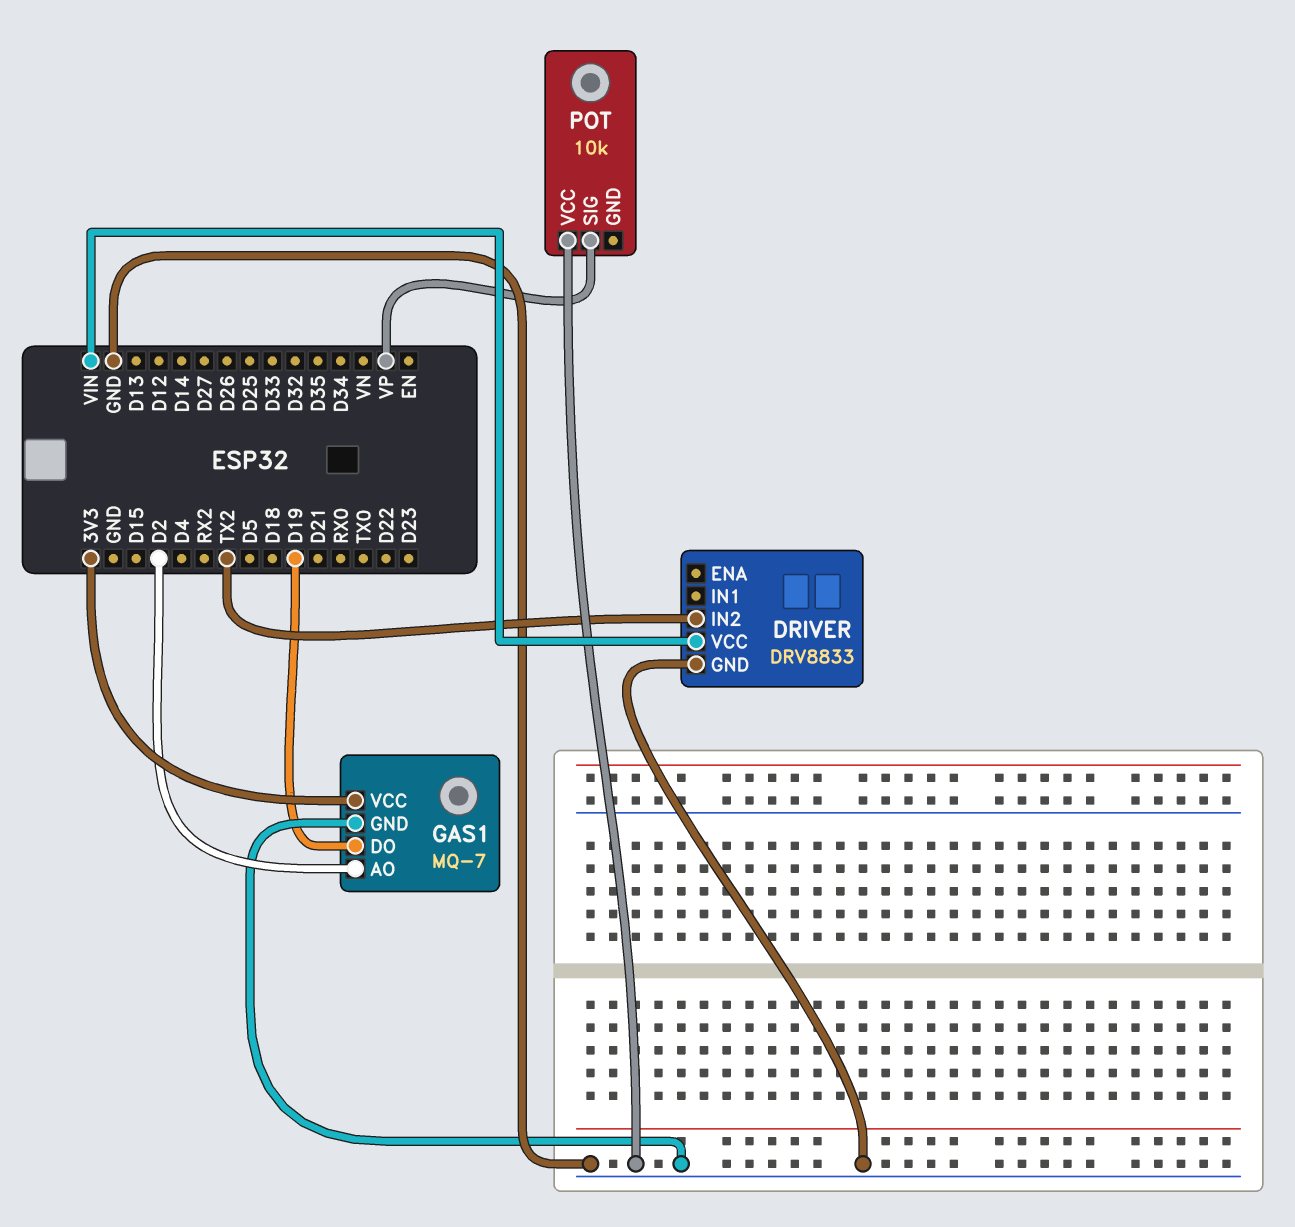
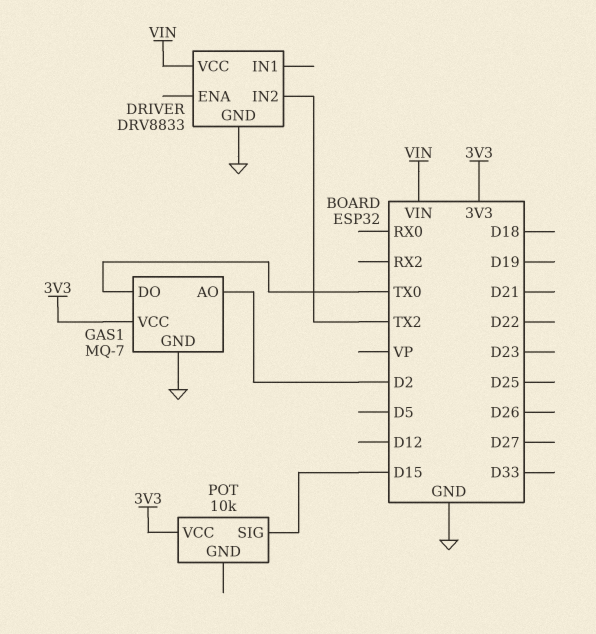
GAS1 pin DO: D19 -> TX0
POT pin SIG: VP -> D15
POT pin VCC: GND -> 3V3

